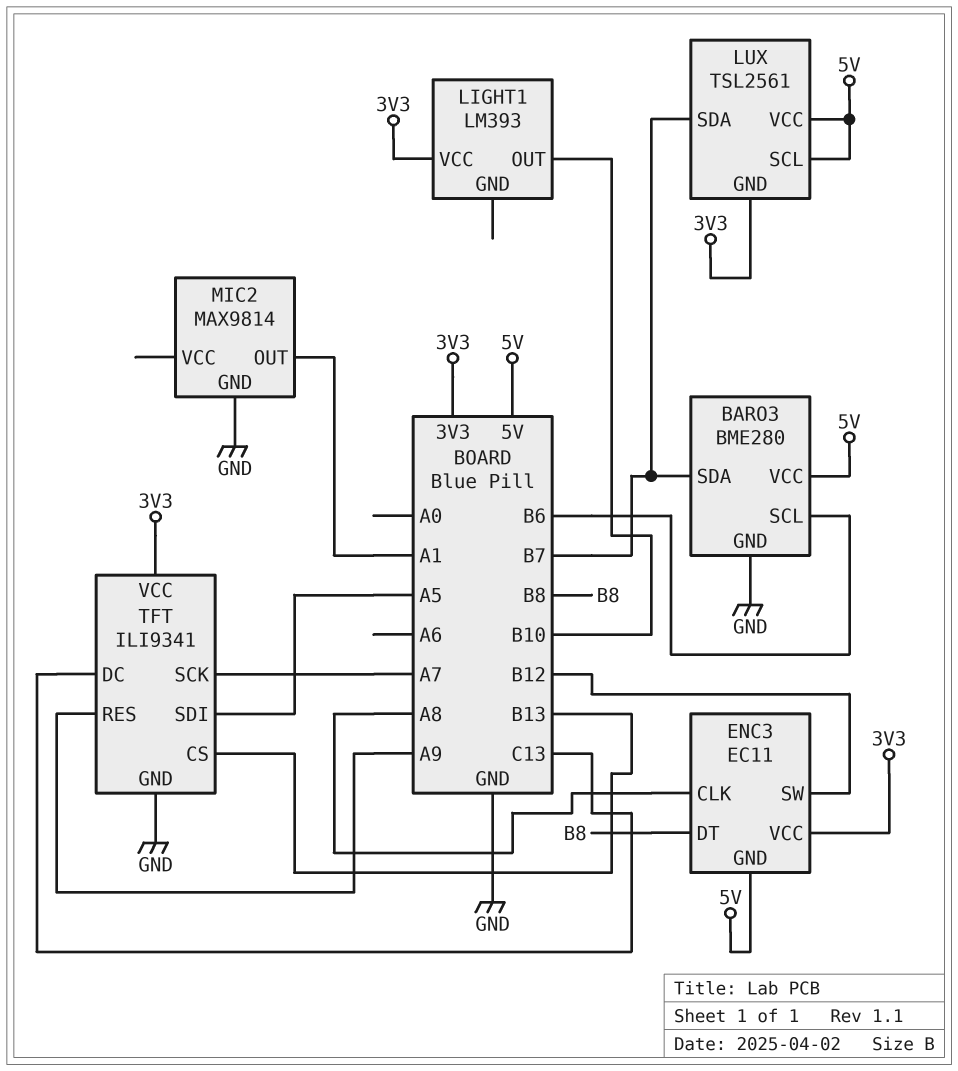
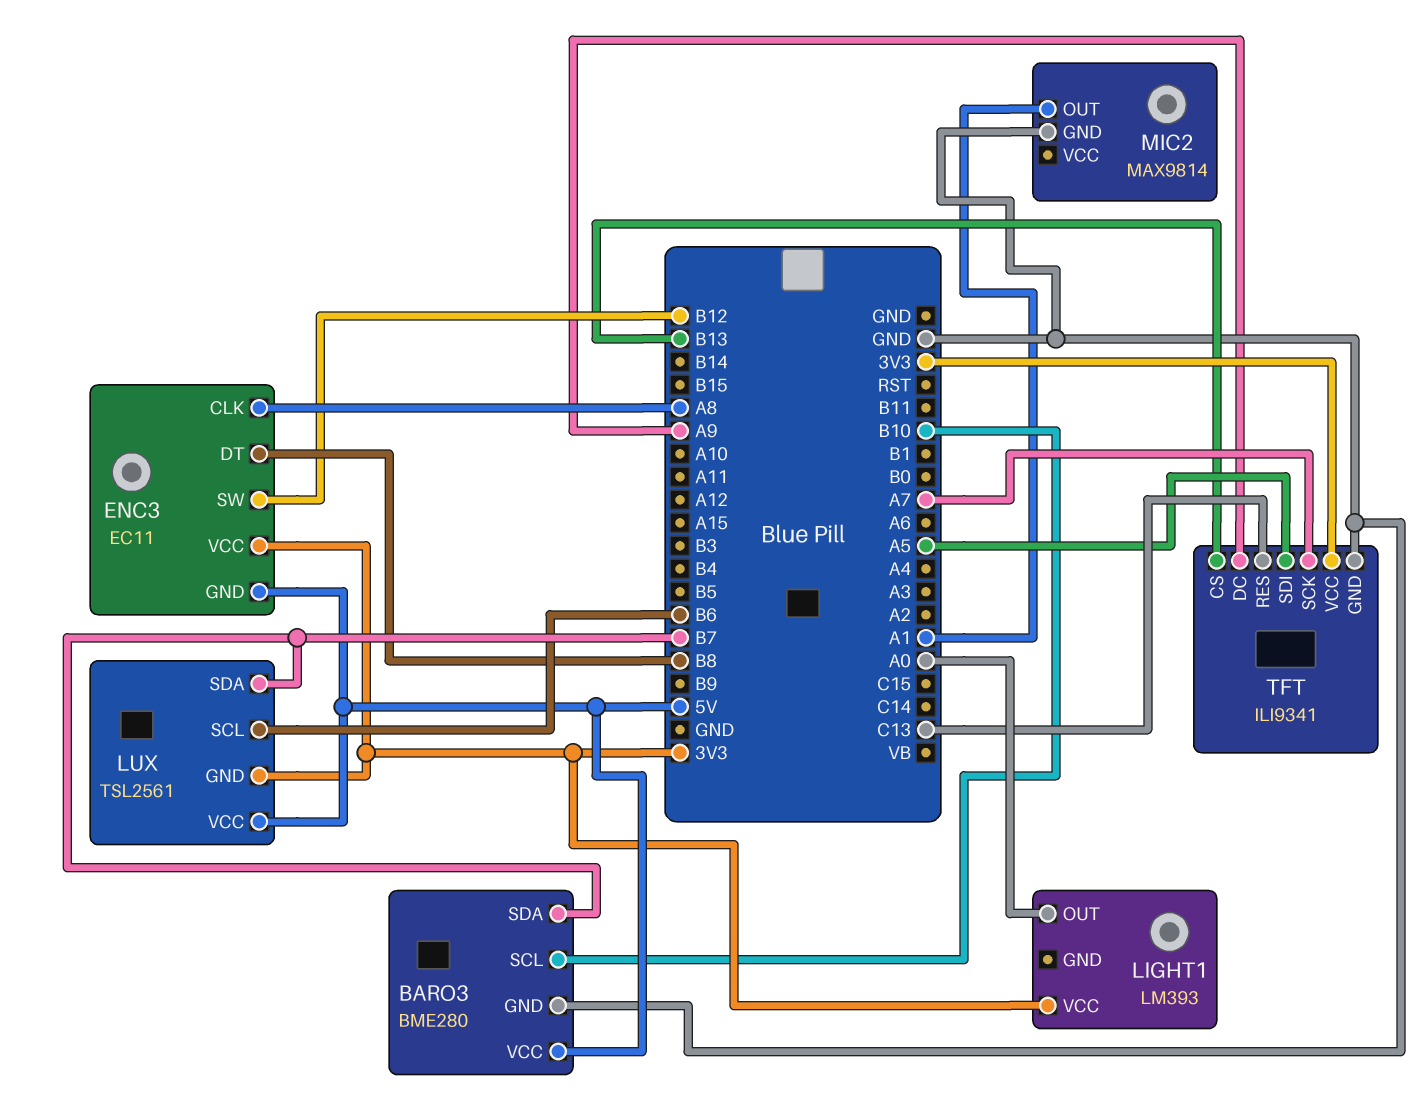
BARO3 pin SCL: B6 -> B10
LIGHT1 pin OUT: B10 -> A0
LUX pin SCL: 5V -> B6
TFT pin DC: C13 -> A9
TFT pin RES: A9 -> C13

